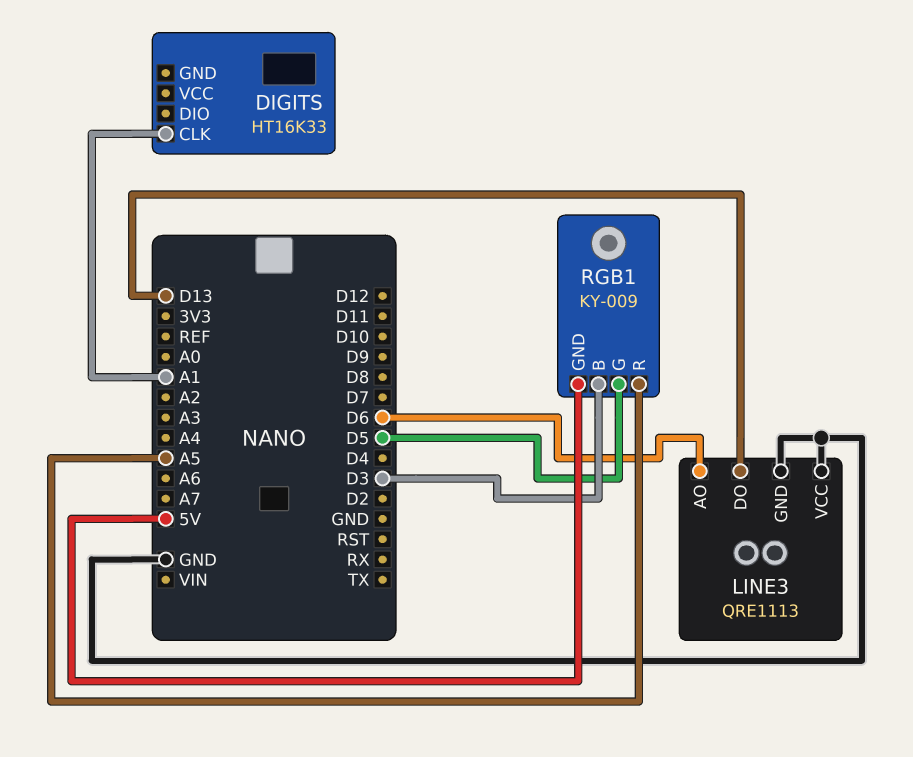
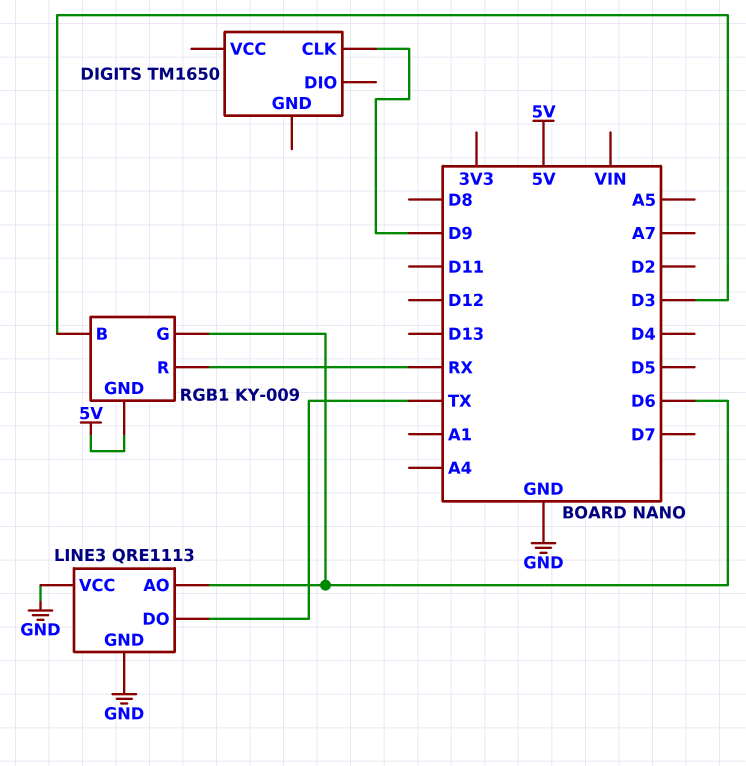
DIGITS: HT16K33 -> TM1650
DIGITS pin CLK: A1 -> D9
LINE3 pin DO: D13 -> TX
RGB1 pin G: D5 -> D6
RGB1 pin R: A5 -> RX

